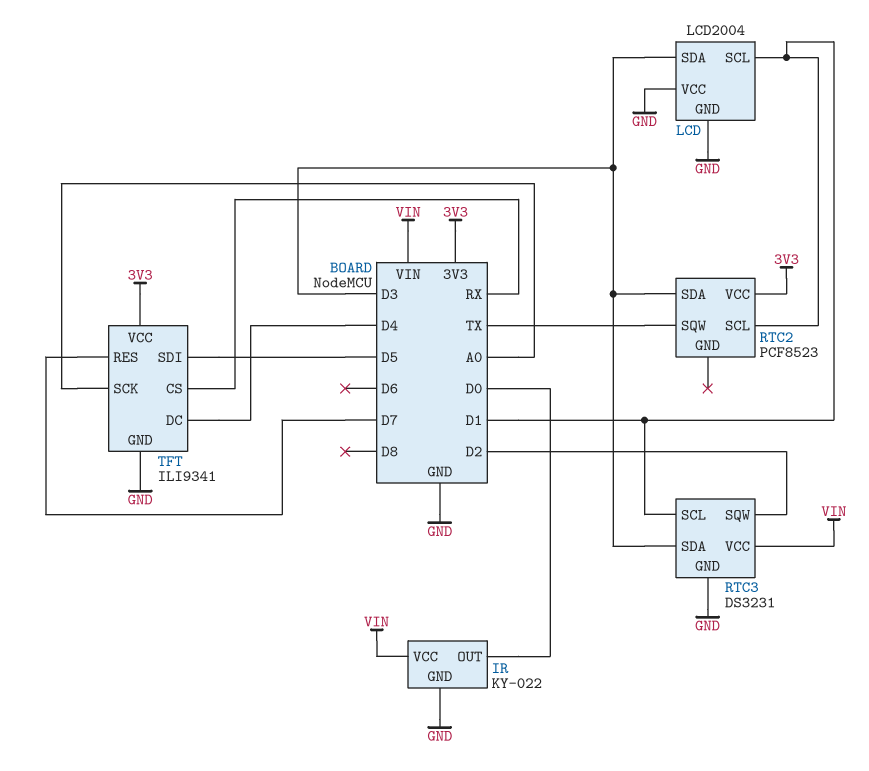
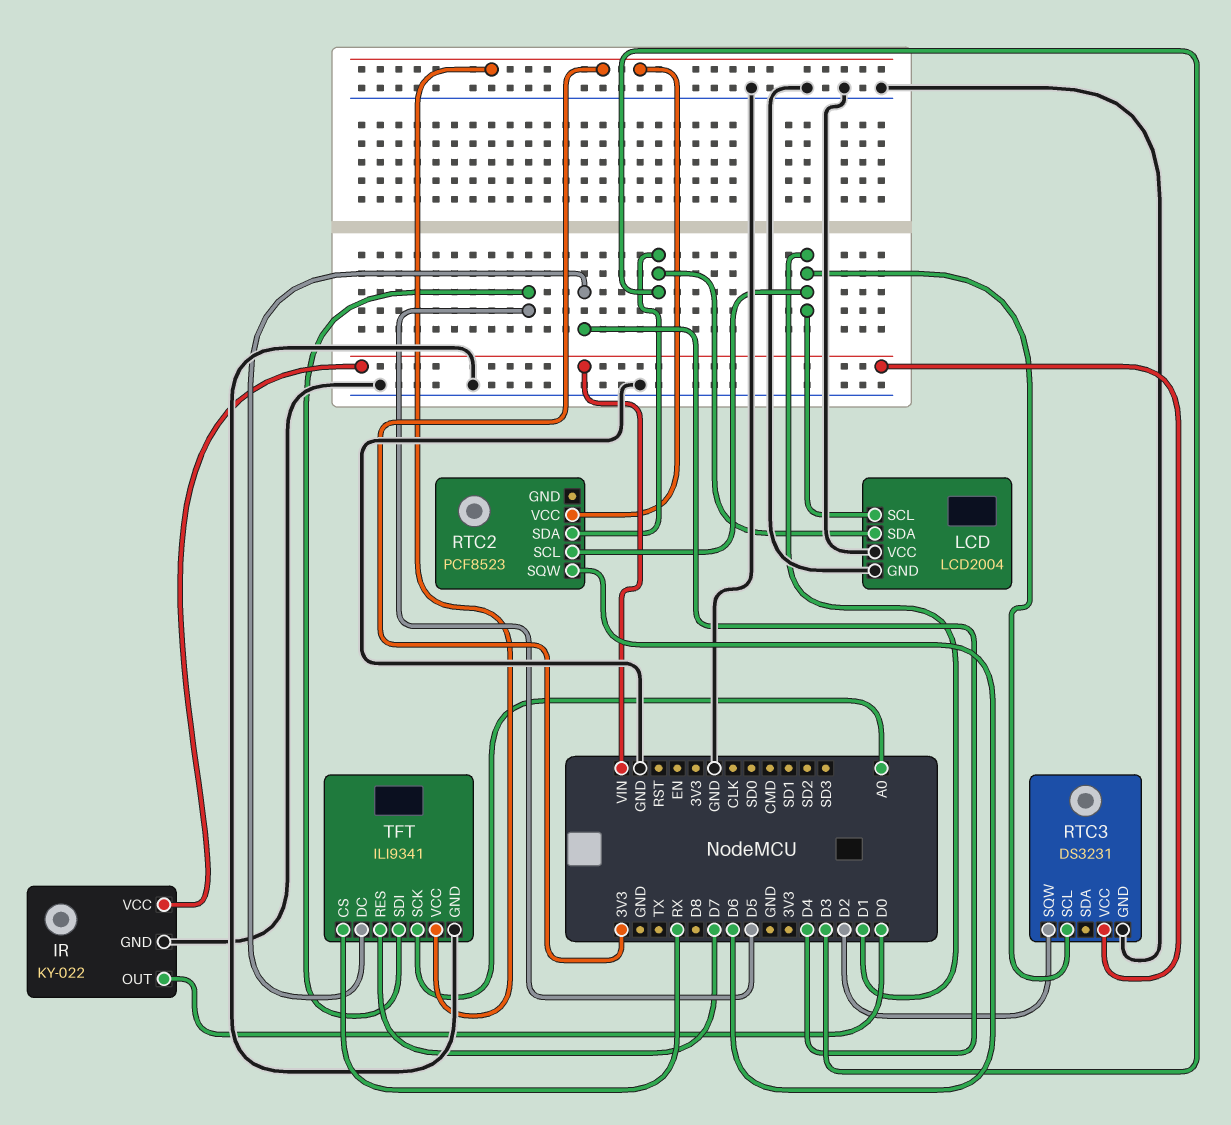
RTC2 pin SQW: TX -> D6
RTC3 pin SDA: D3 -> none

